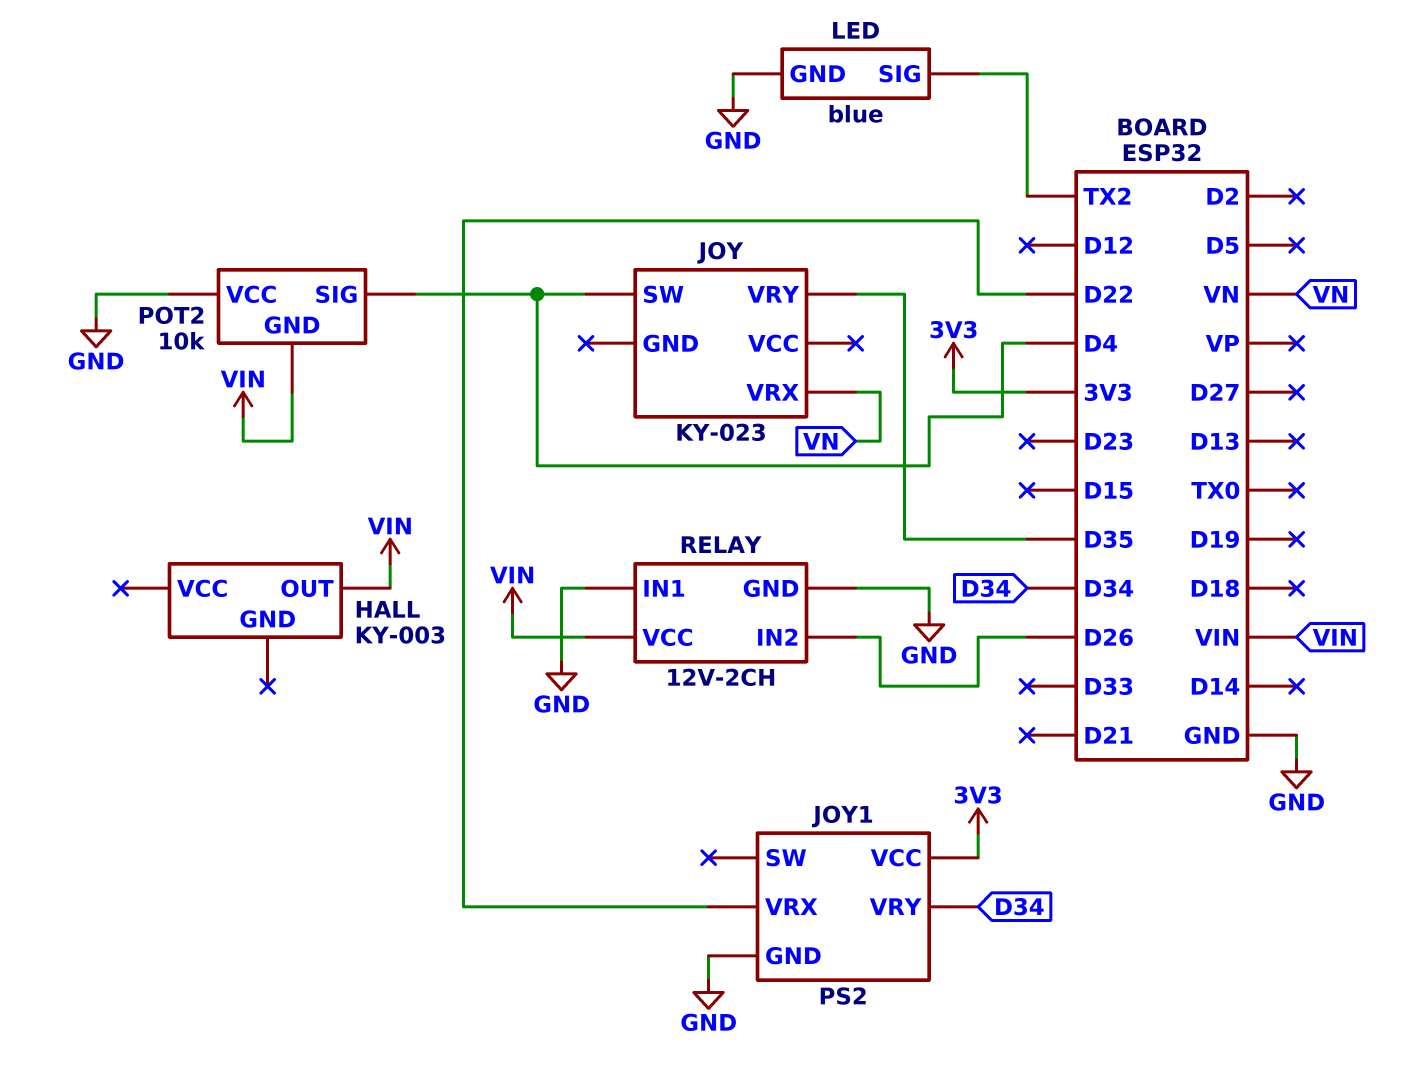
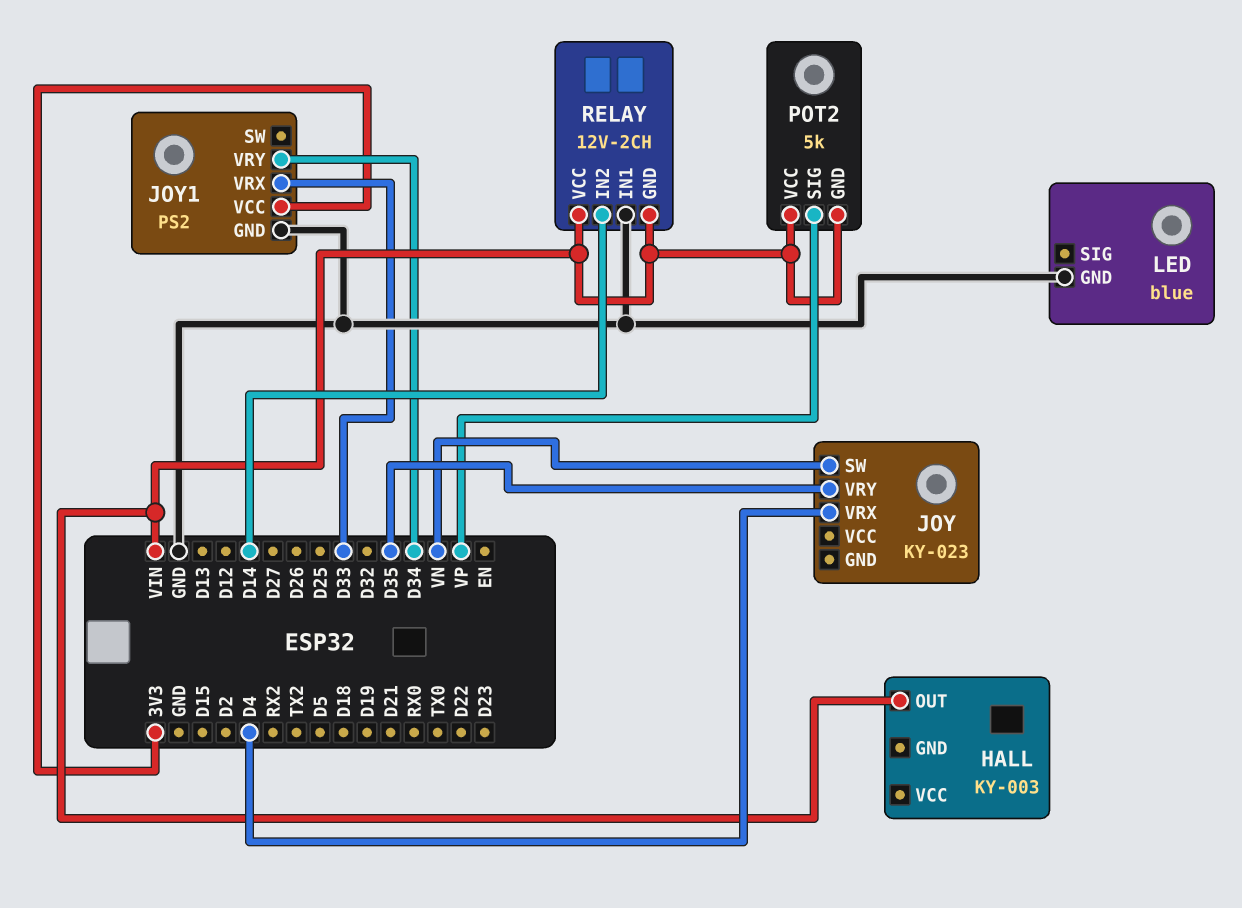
JOY pin SW: D4 -> VN
JOY pin VRX: VN -> D4
JOY1 pin VRX: D22 -> D33
LED pin SIG: TX2 -> none
POT2: 10k -> 5k
POT2 pin SIG: D4 -> VP
POT2 pin VCC: GND -> VIN
RELAY pin GND: GND -> VIN
RELAY pin IN2: D26 -> D14

